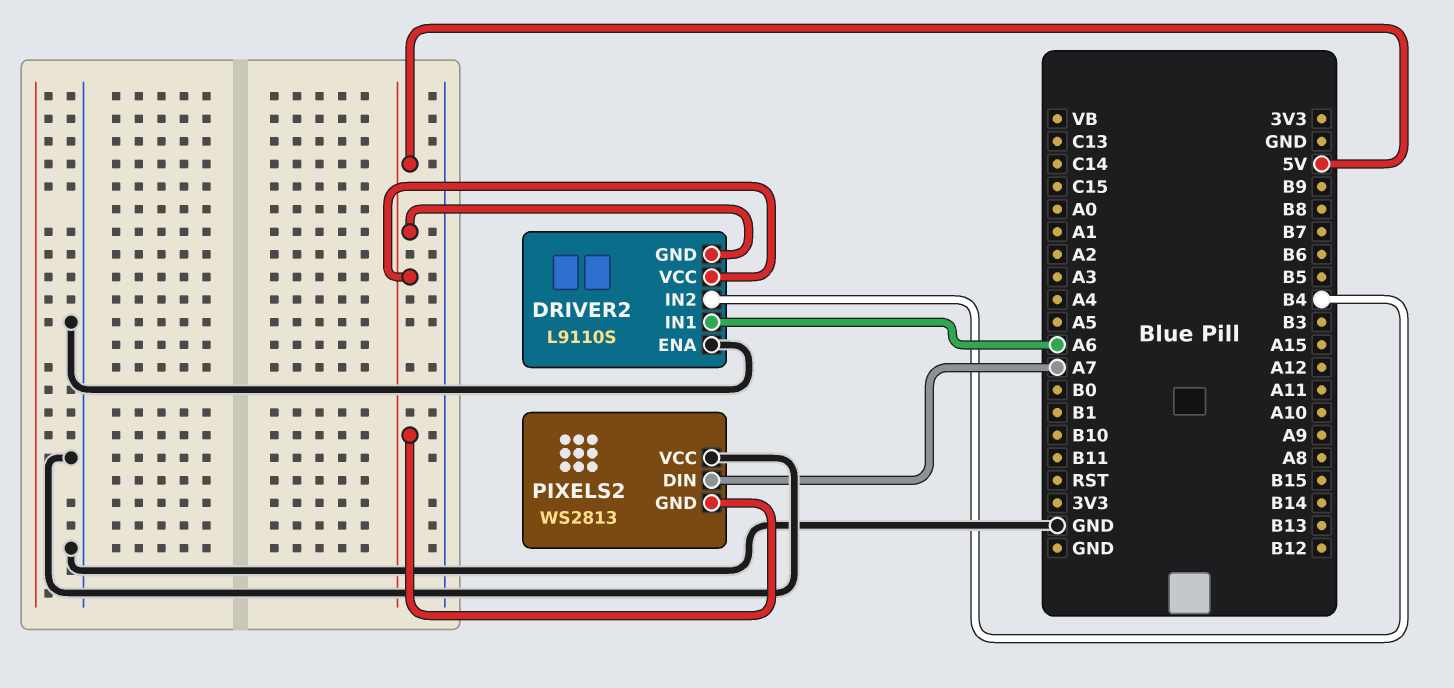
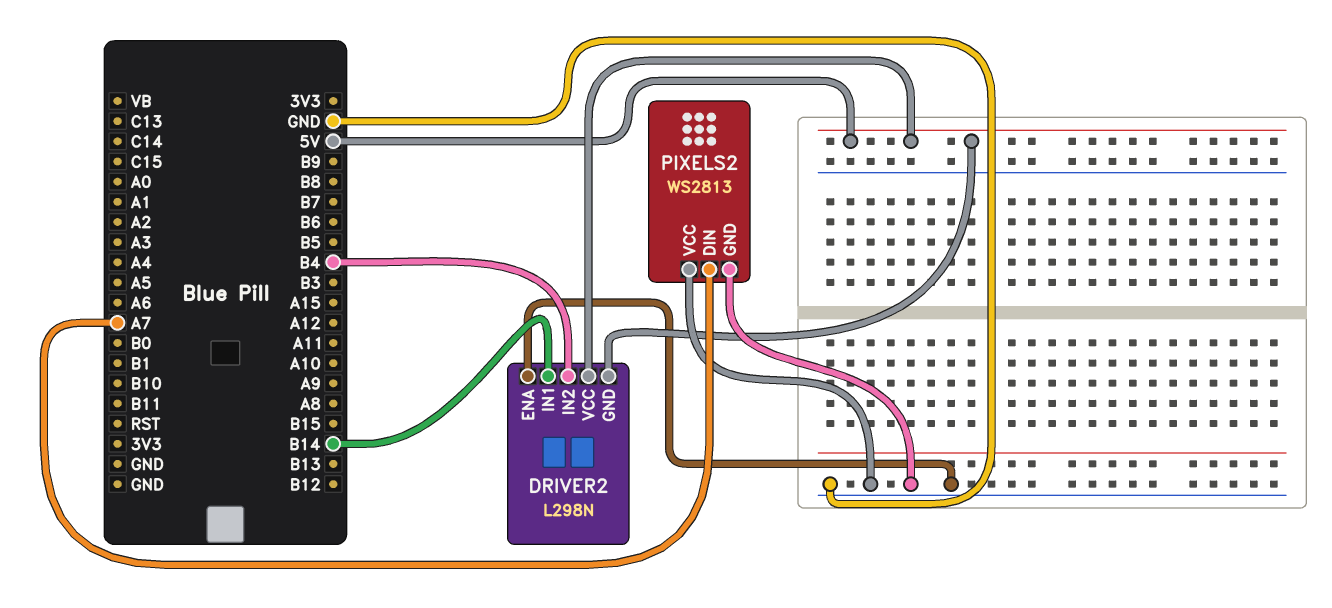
DRIVER2: L9110S -> L298N
DRIVER2 pin IN1: A6 -> B14
PIXELS2 pin GND: 5V -> GND

